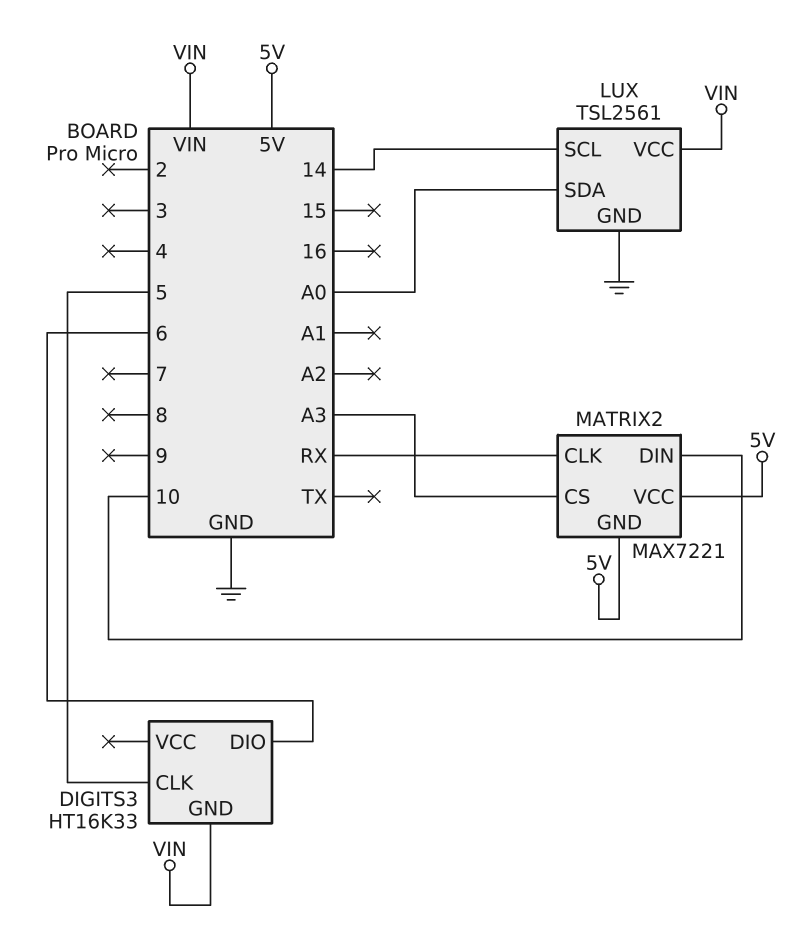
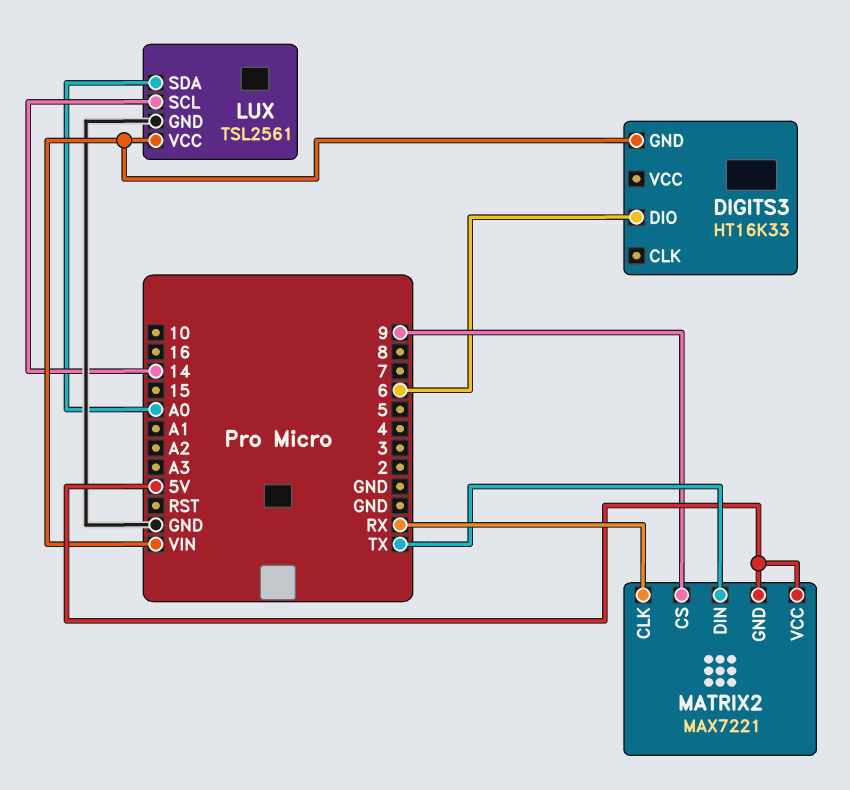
DIGITS3 pin CLK: 5 -> none
MATRIX2 pin CS: A3 -> 9
MATRIX2 pin DIN: 10 -> TX

